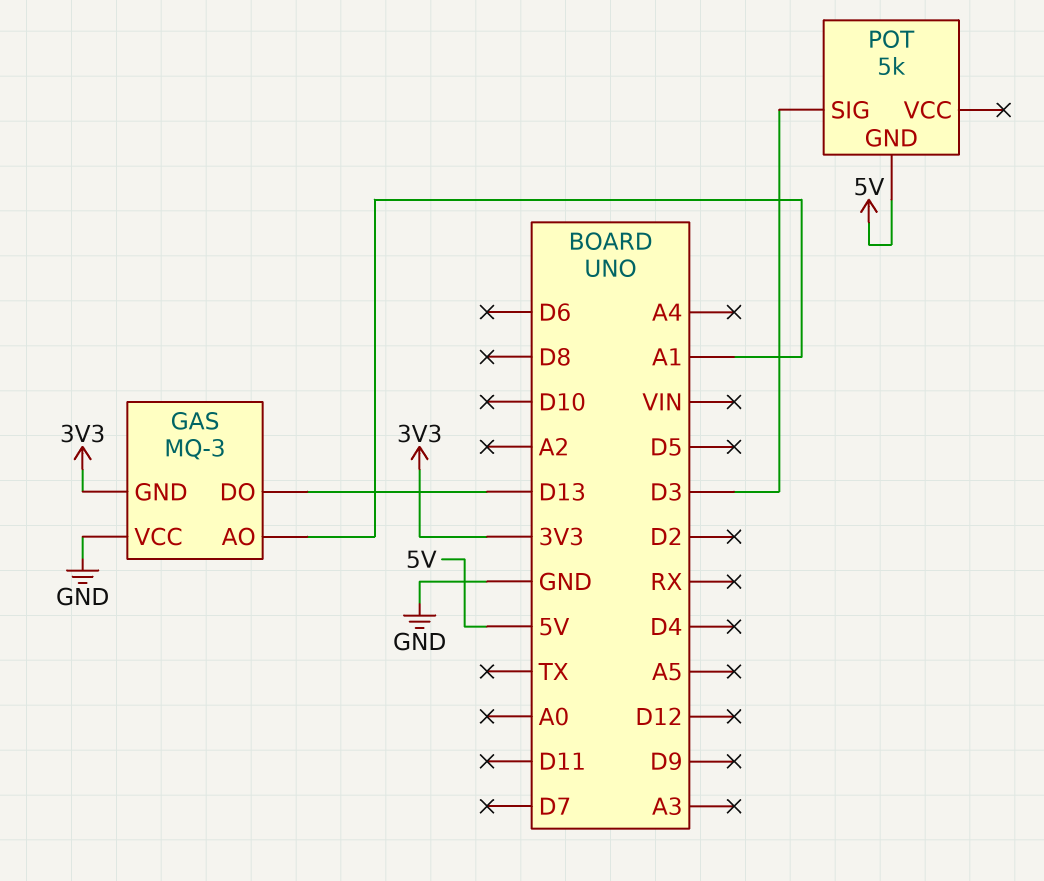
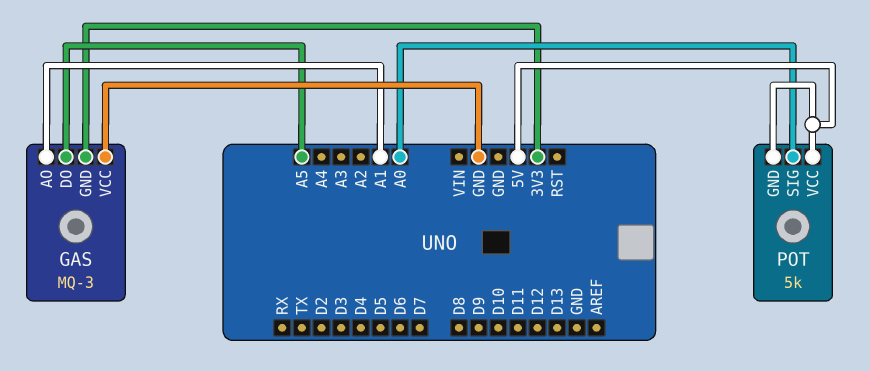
GAS pin DO: D13 -> A5
POT pin SIG: D3 -> A0
POT pin VCC: none -> 5V

